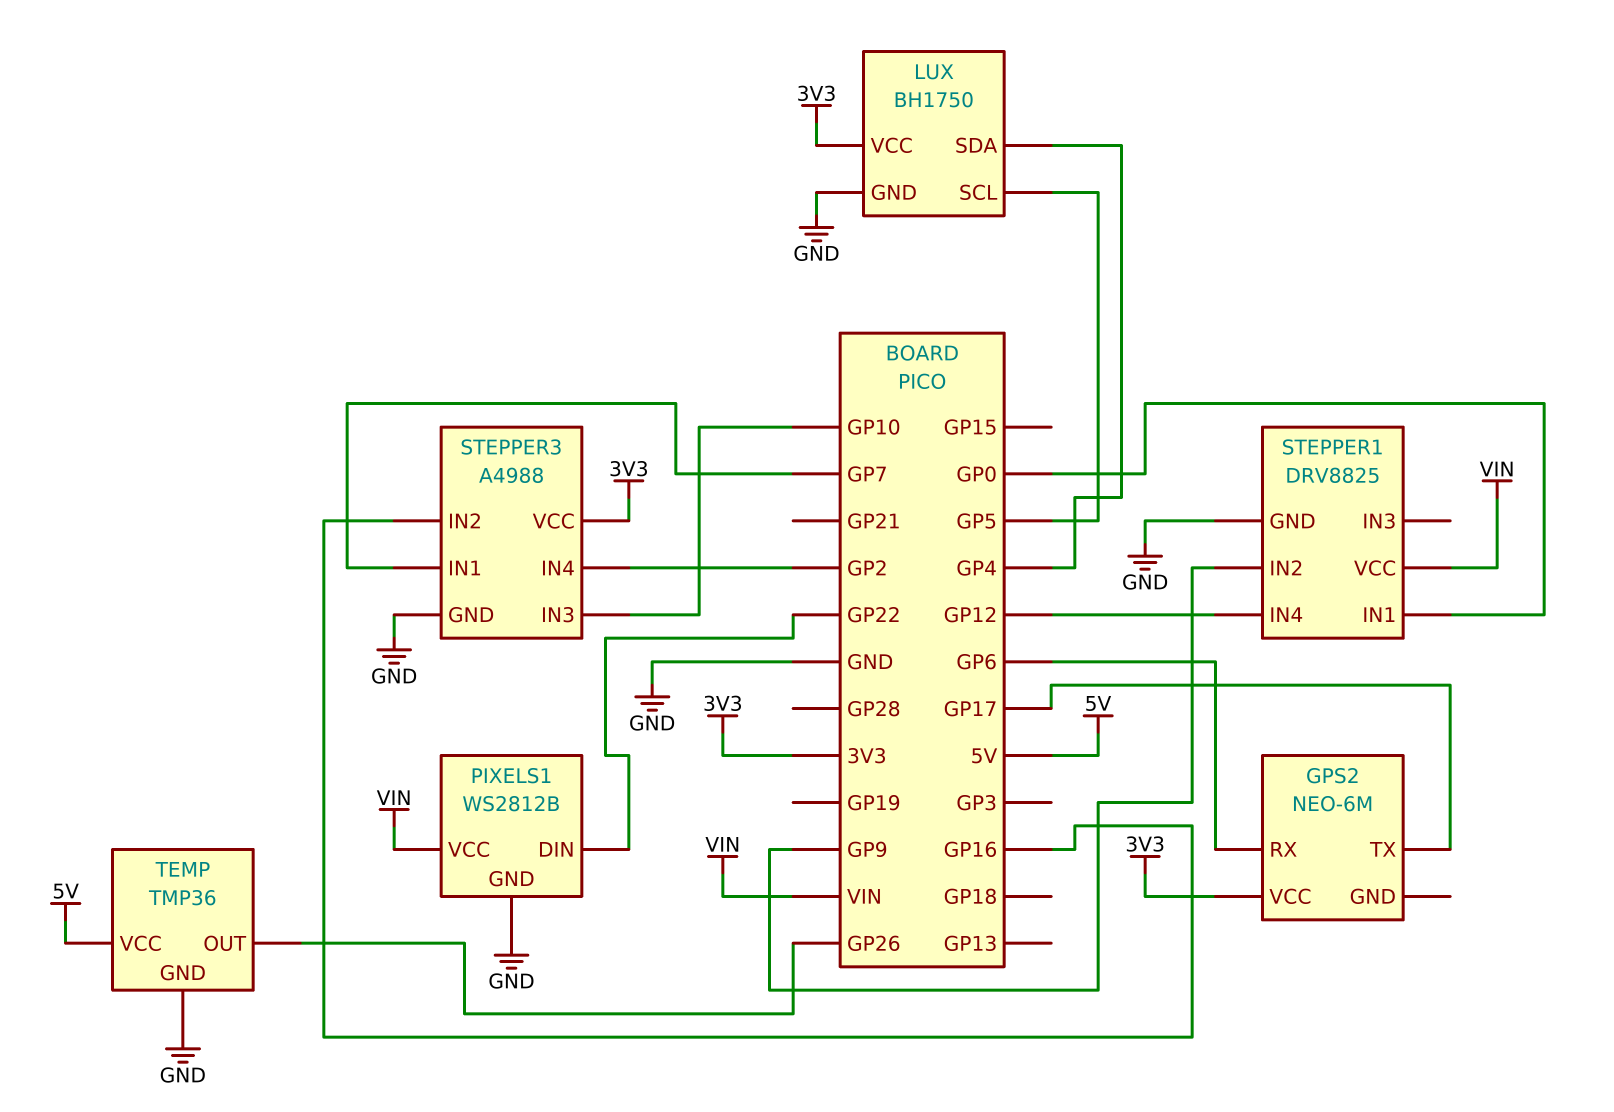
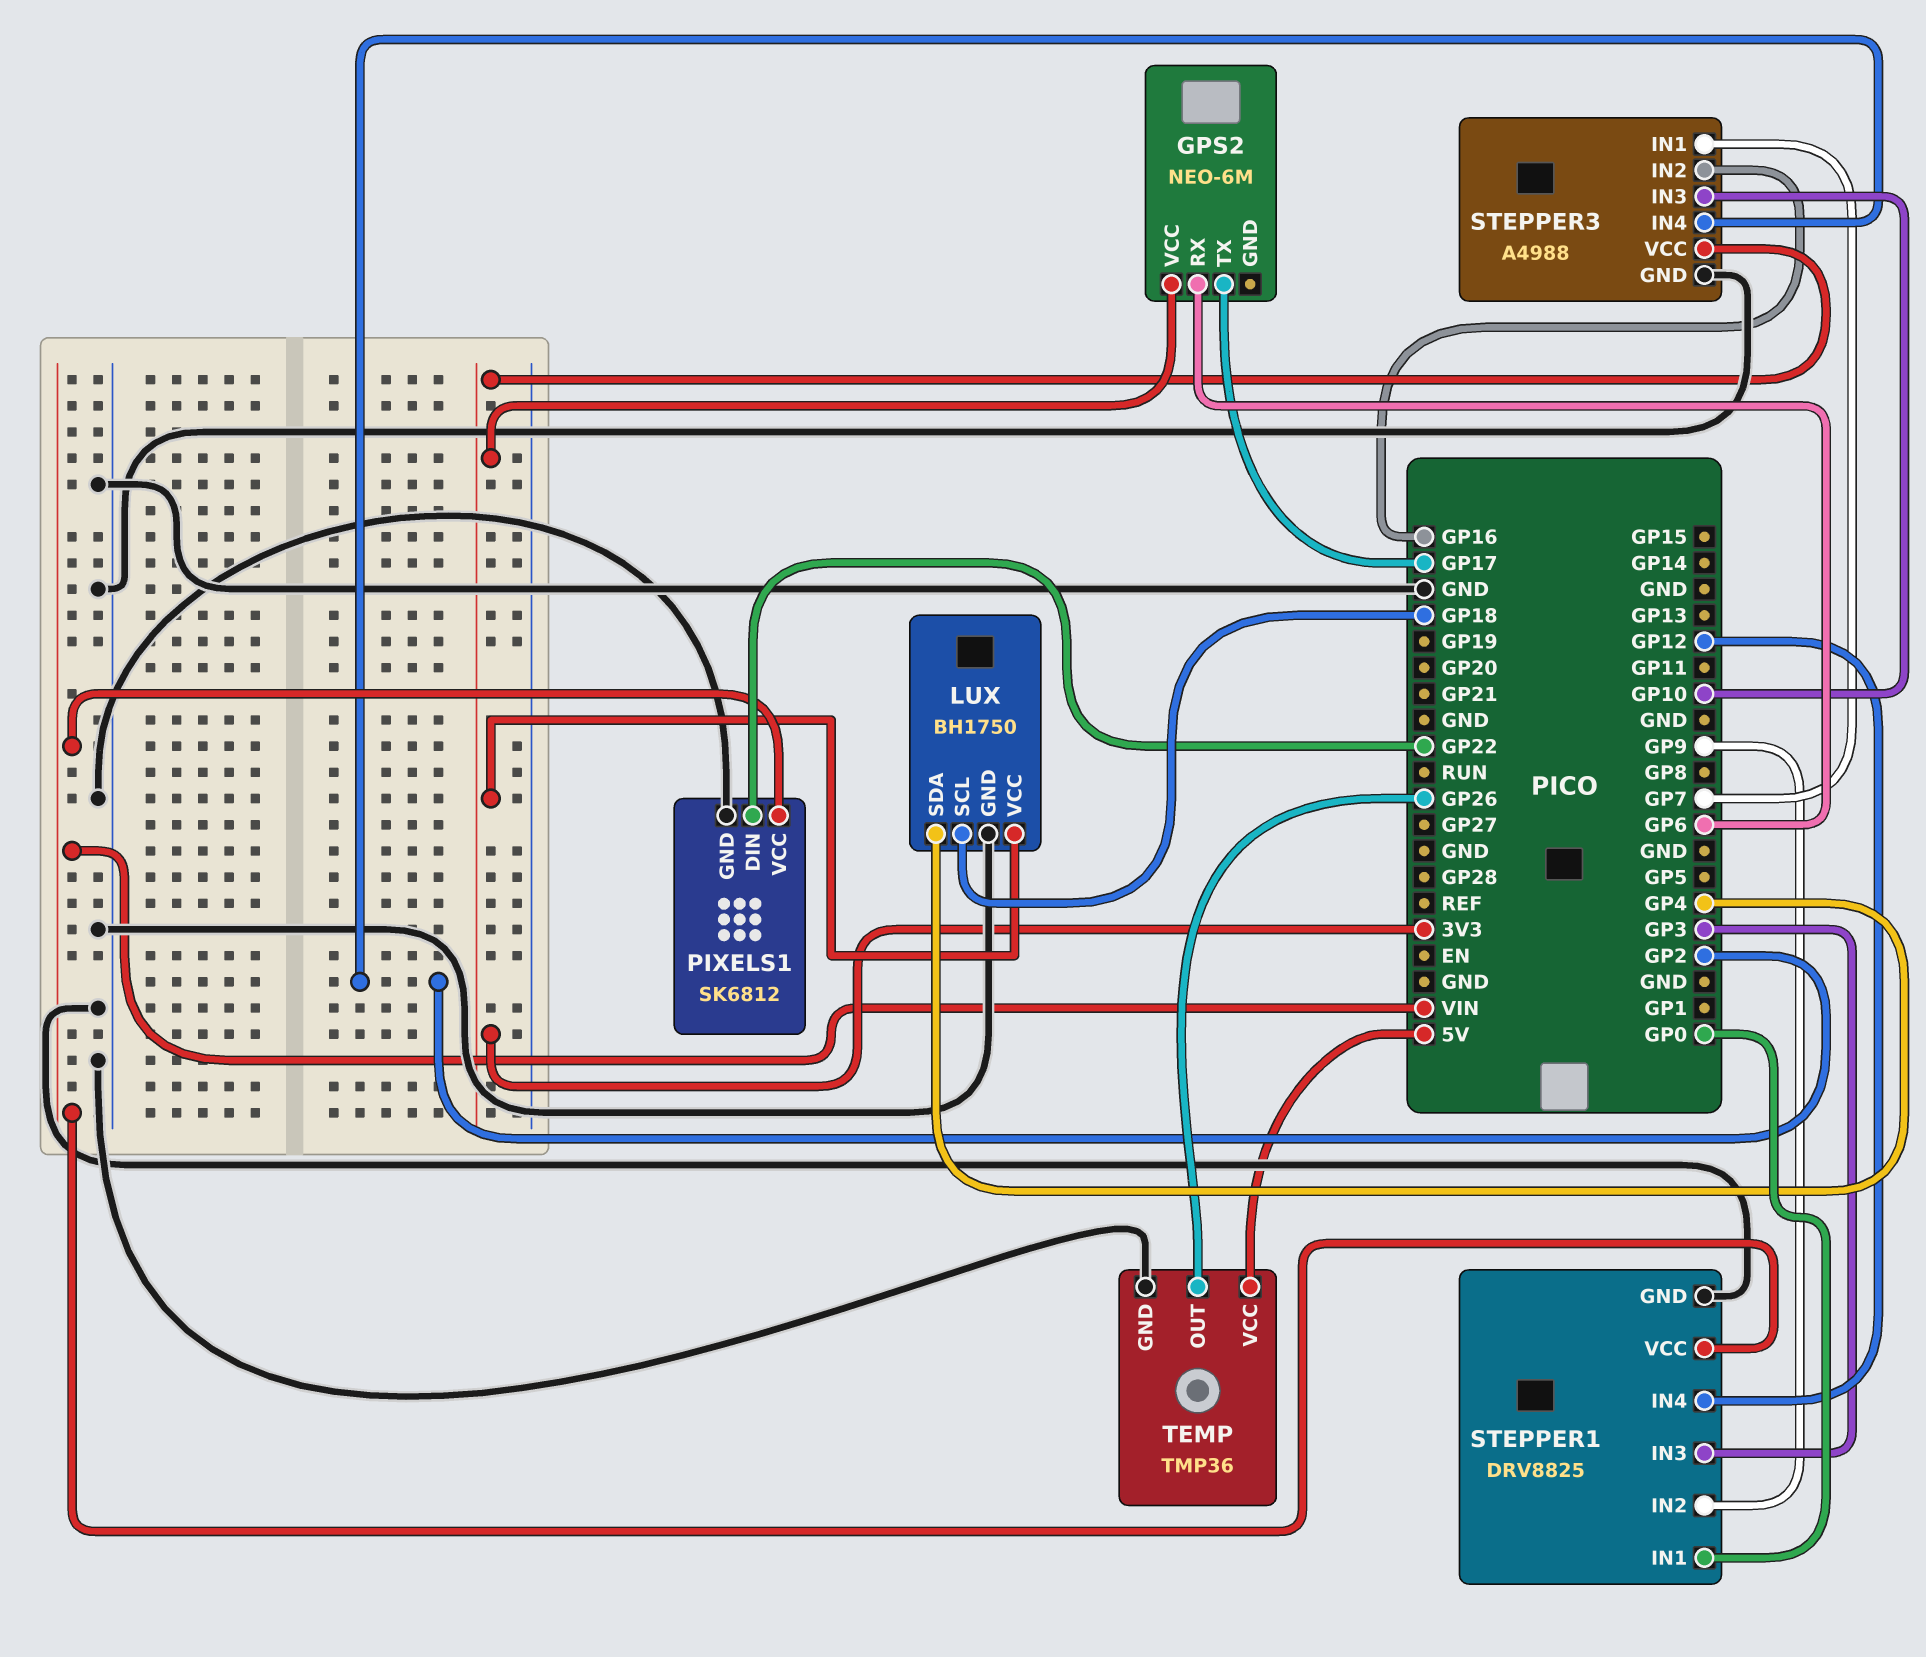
LUX pin SCL: GP5 -> GP18
PIXELS1: WS2812B -> SK6812
STEPPER1 pin IN3: none -> GP3

